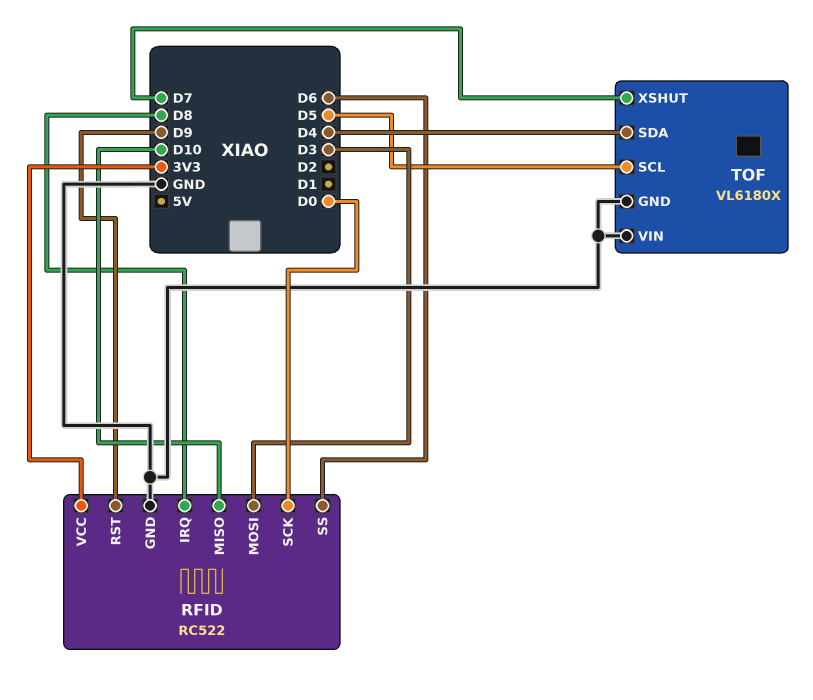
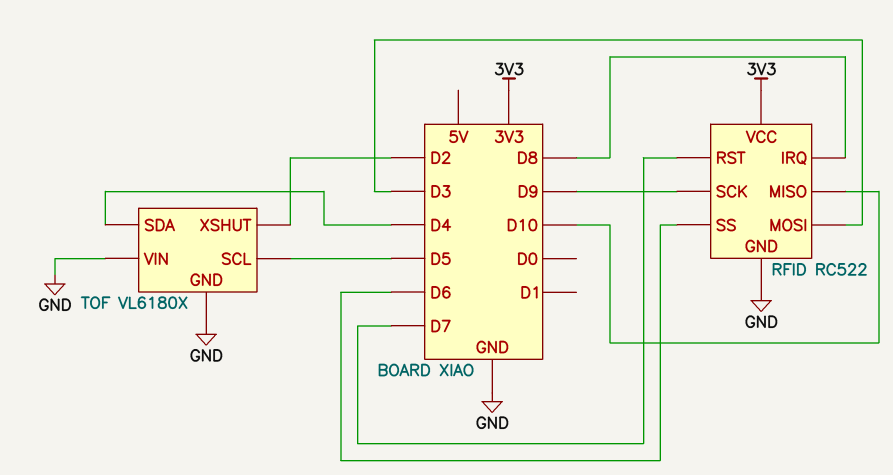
RFID pin RST: D9 -> D7
RFID pin SCK: D0 -> D9
TOF pin XSHUT: D7 -> D2

